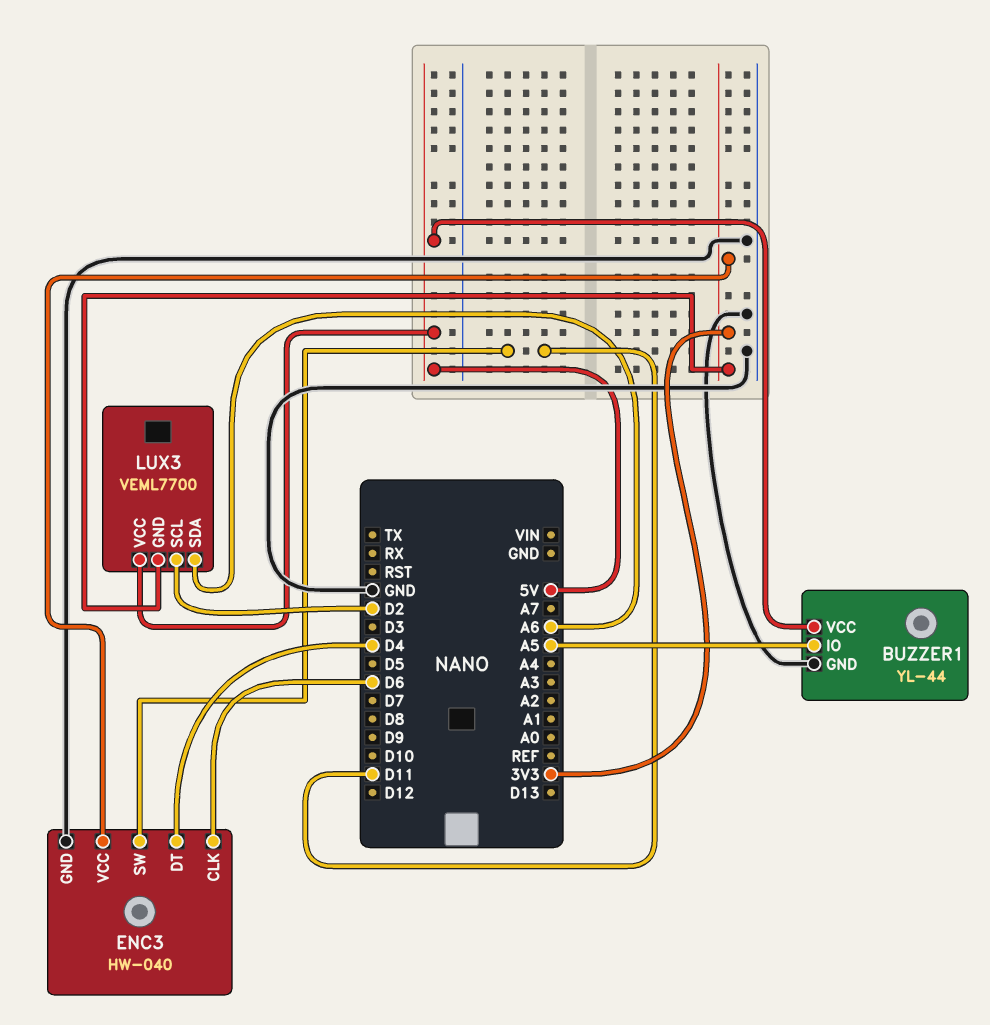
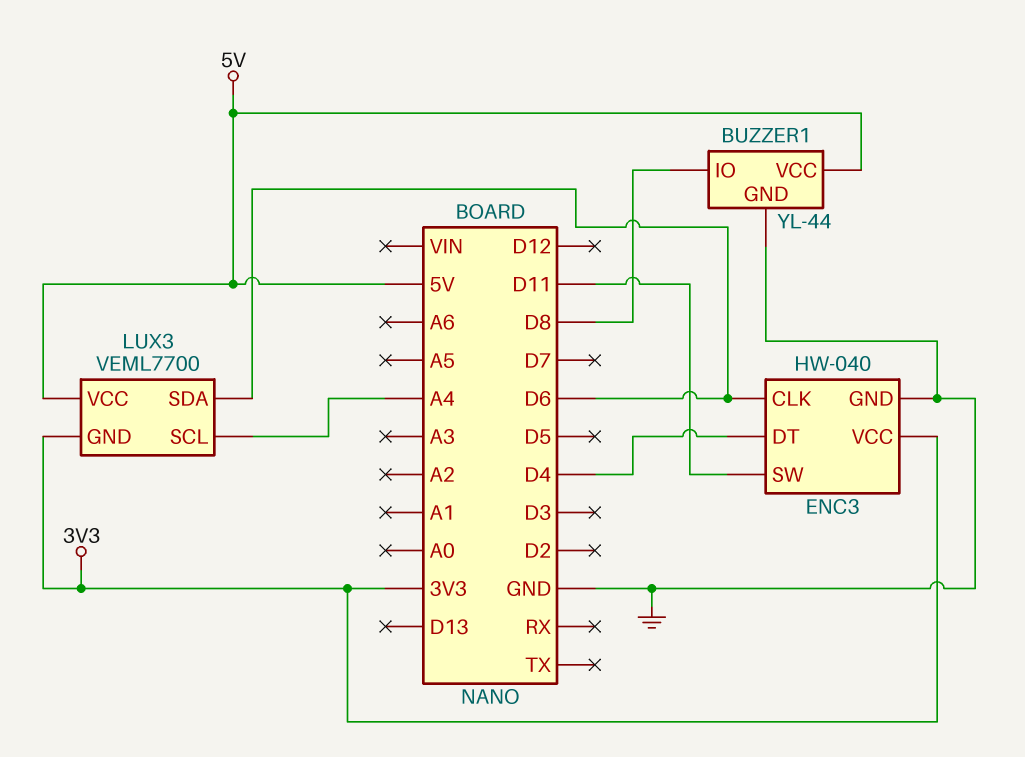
BUZZER1 pin IO: A5 -> D8
LUX3 pin SCL: D2 -> A4
LUX3 pin SDA: A6 -> D6

